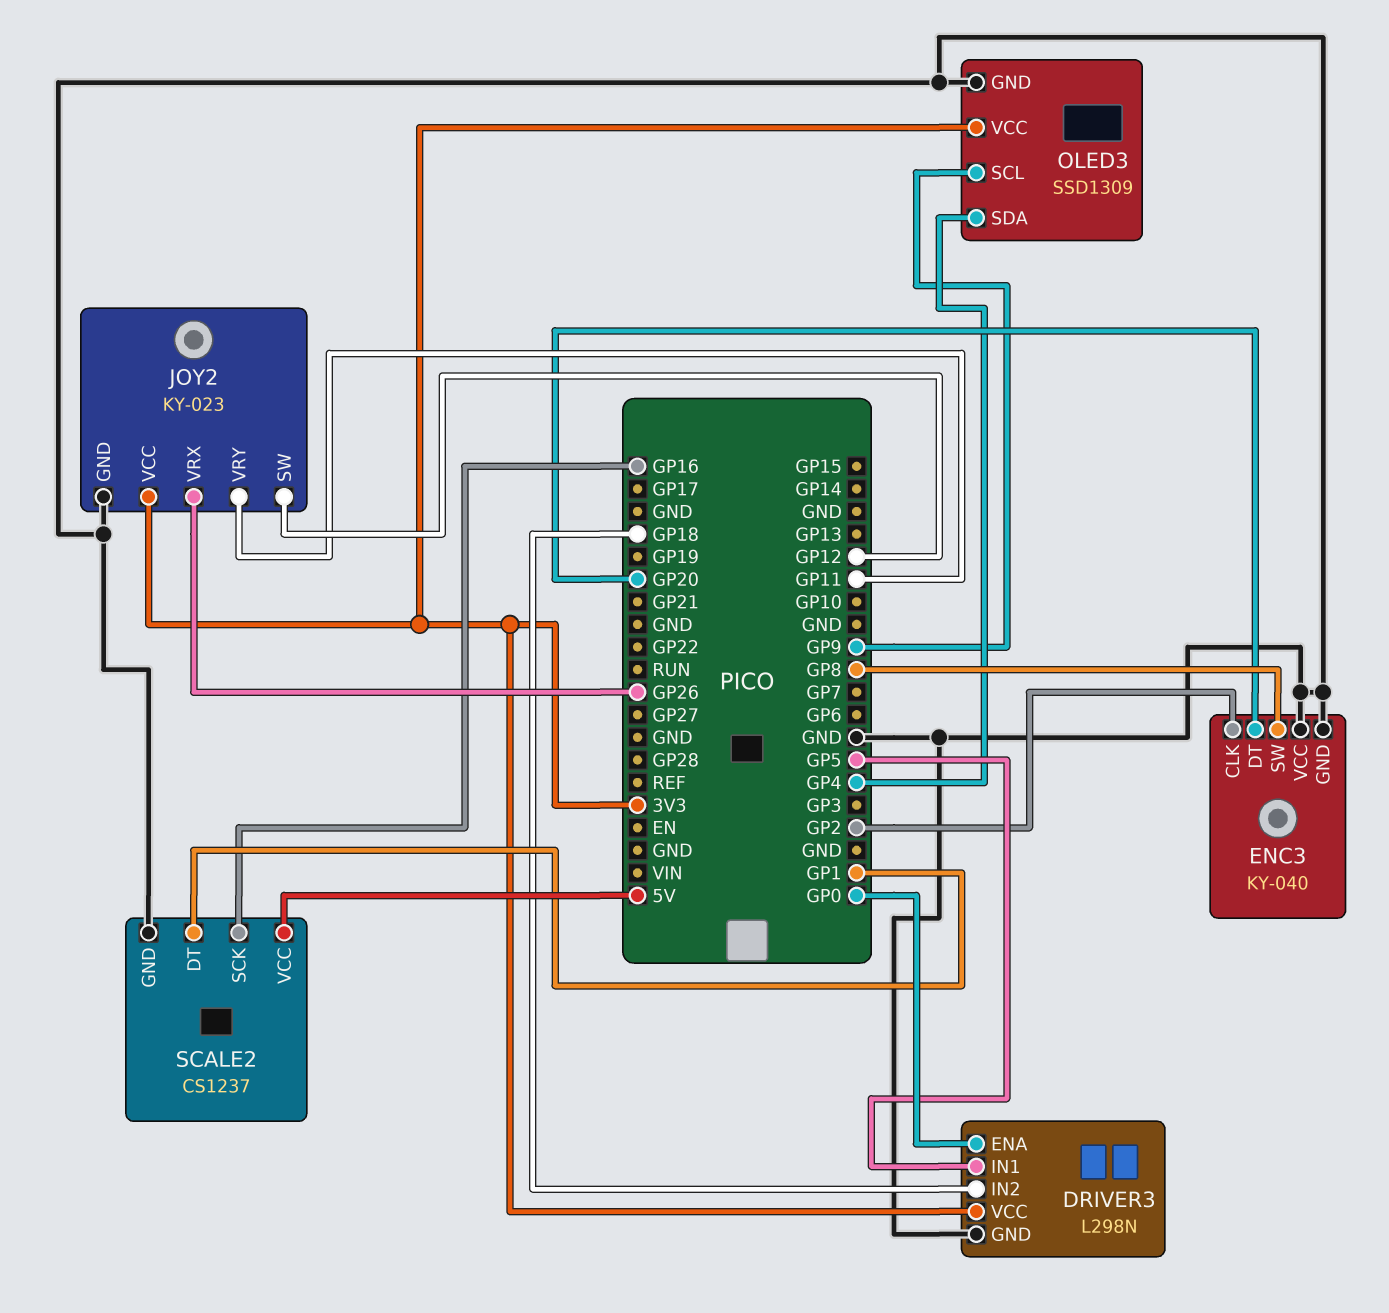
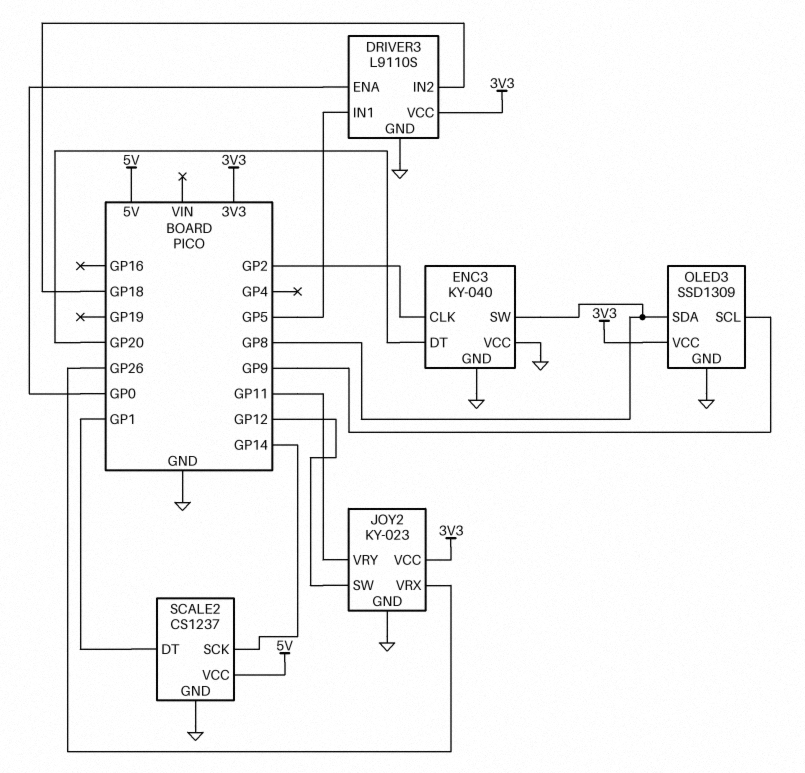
DRIVER3: L298N -> L9110S
OLED3 pin SDA: GP4 -> GP8
SCALE2 pin SCK: GP16 -> GP14

